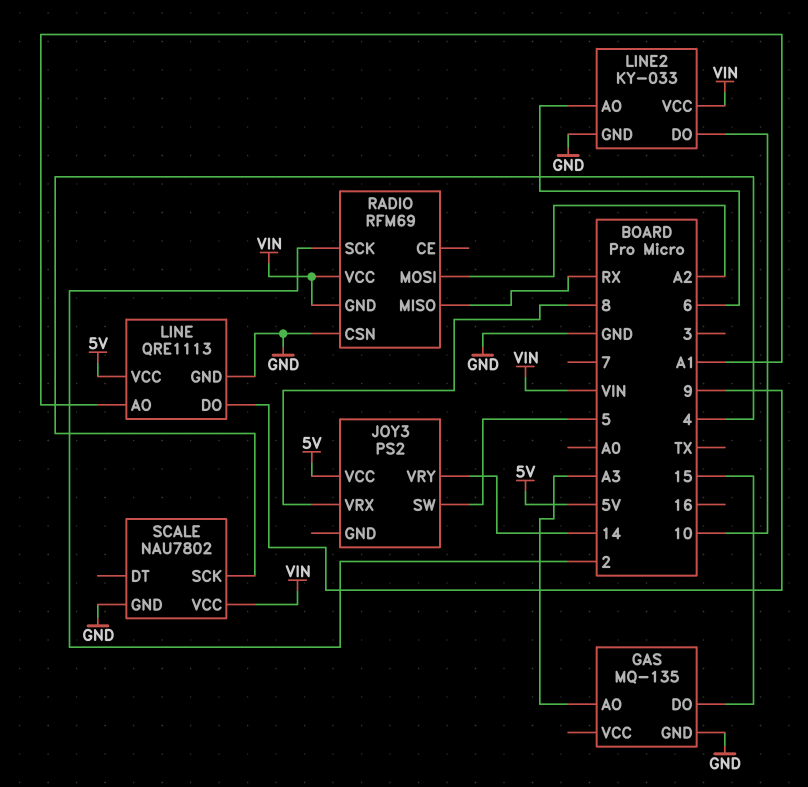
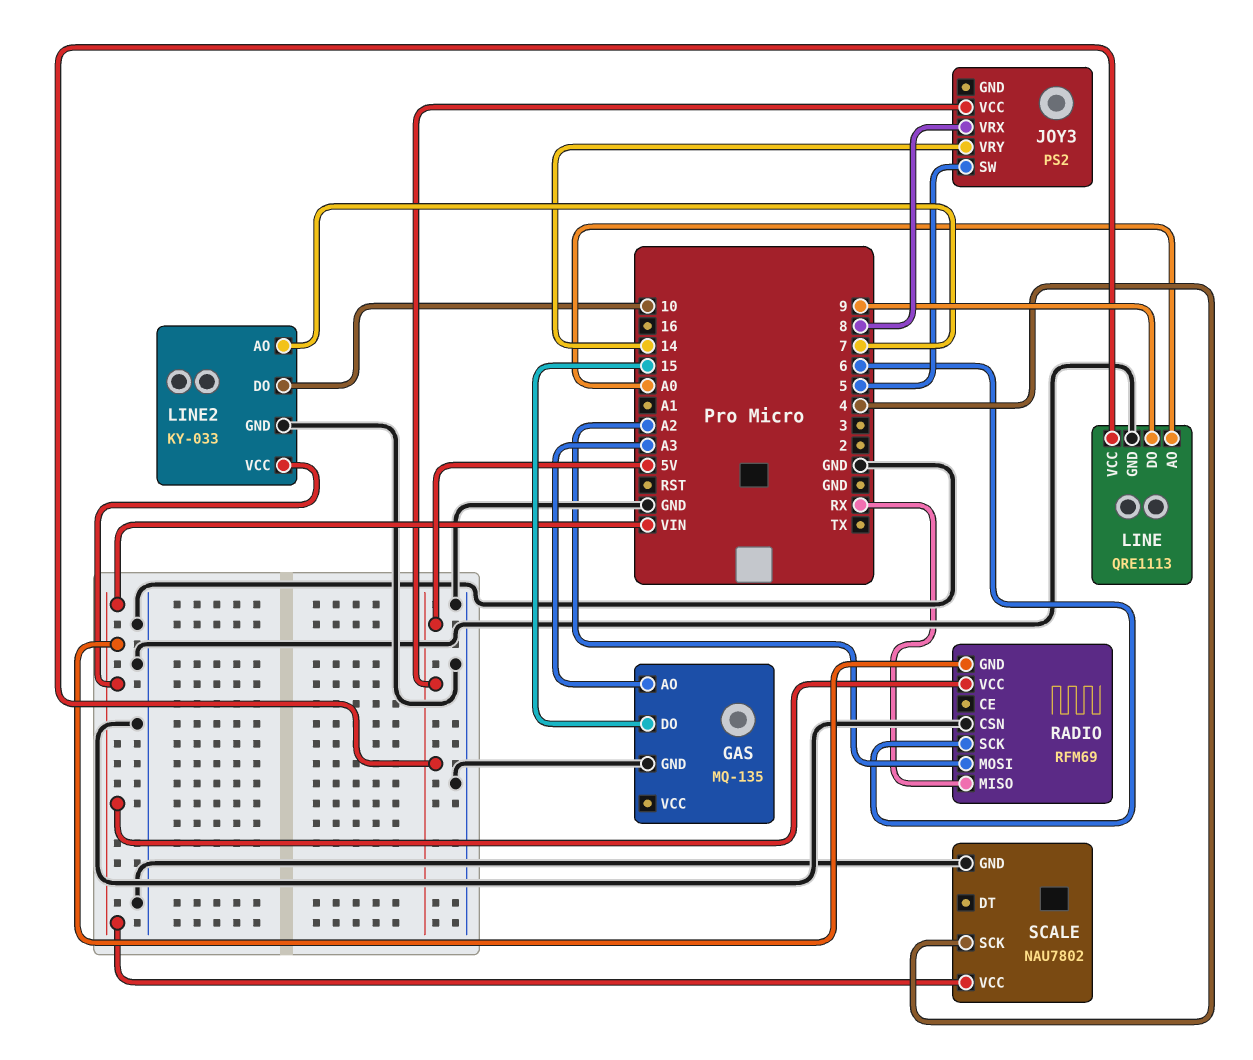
LINE pin AO: A1 -> A0
LINE2 pin AO: 6 -> 7
RADIO pin SCK: 2 -> 6

